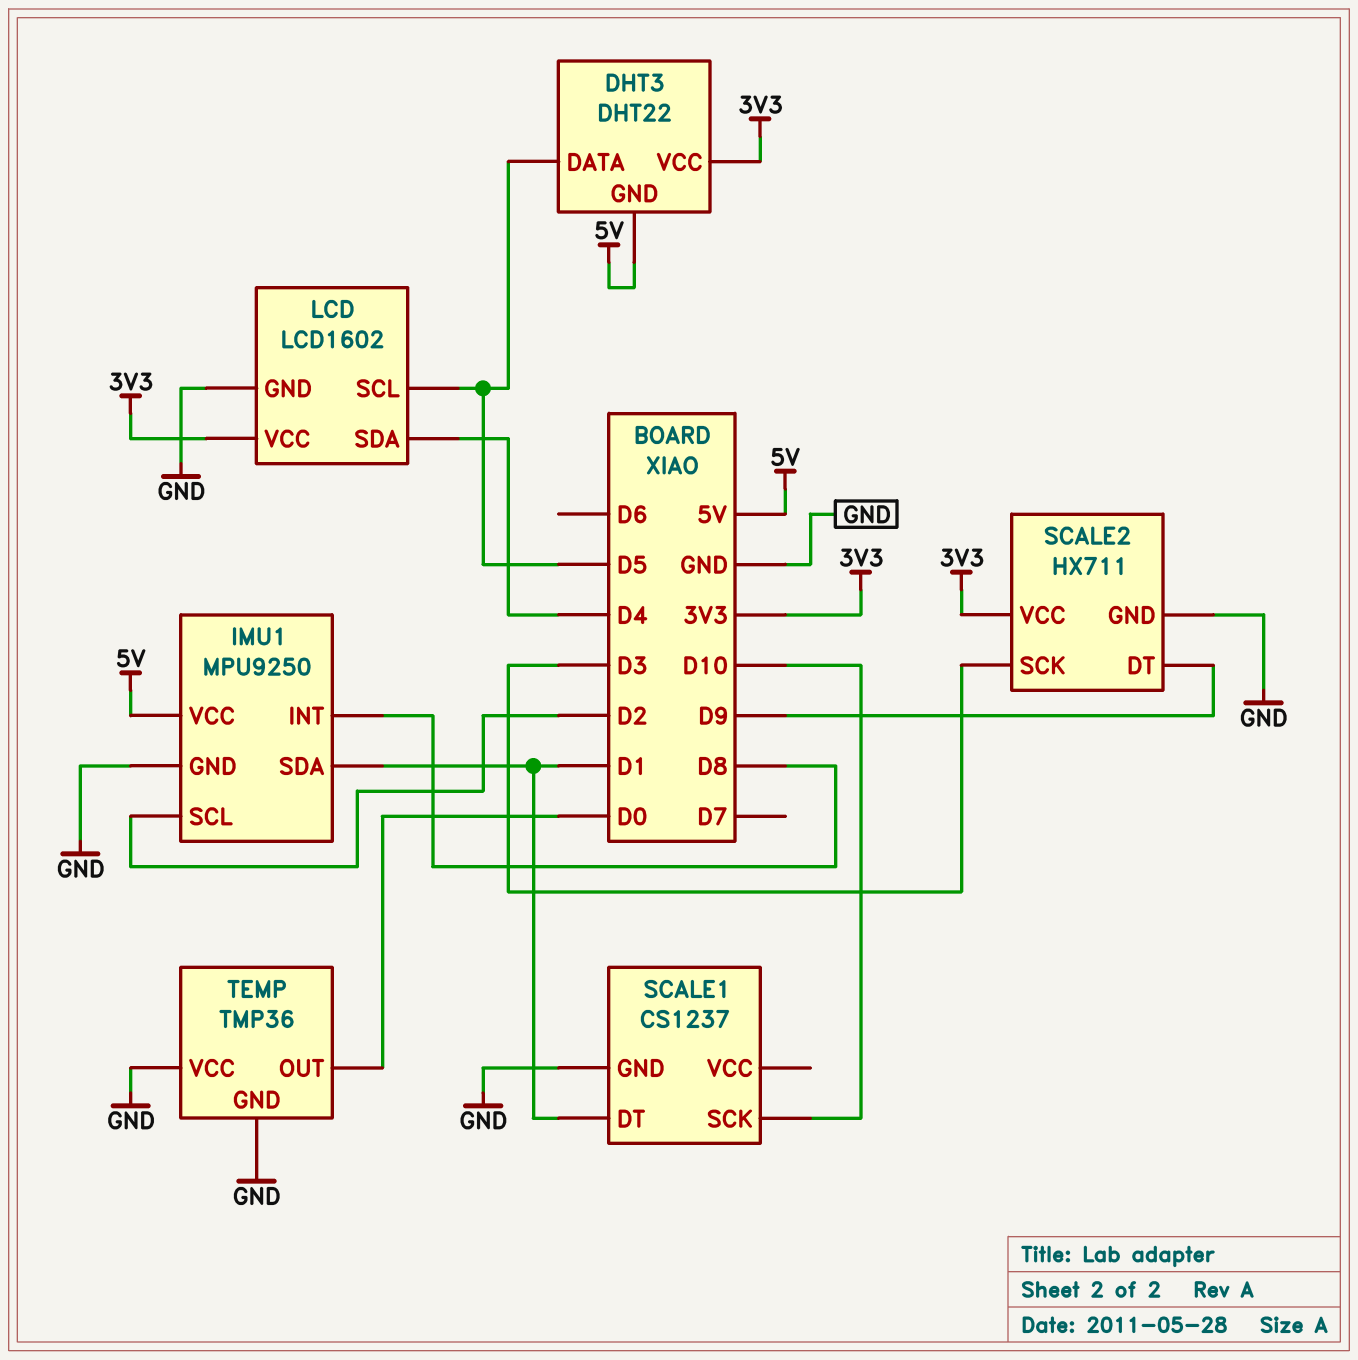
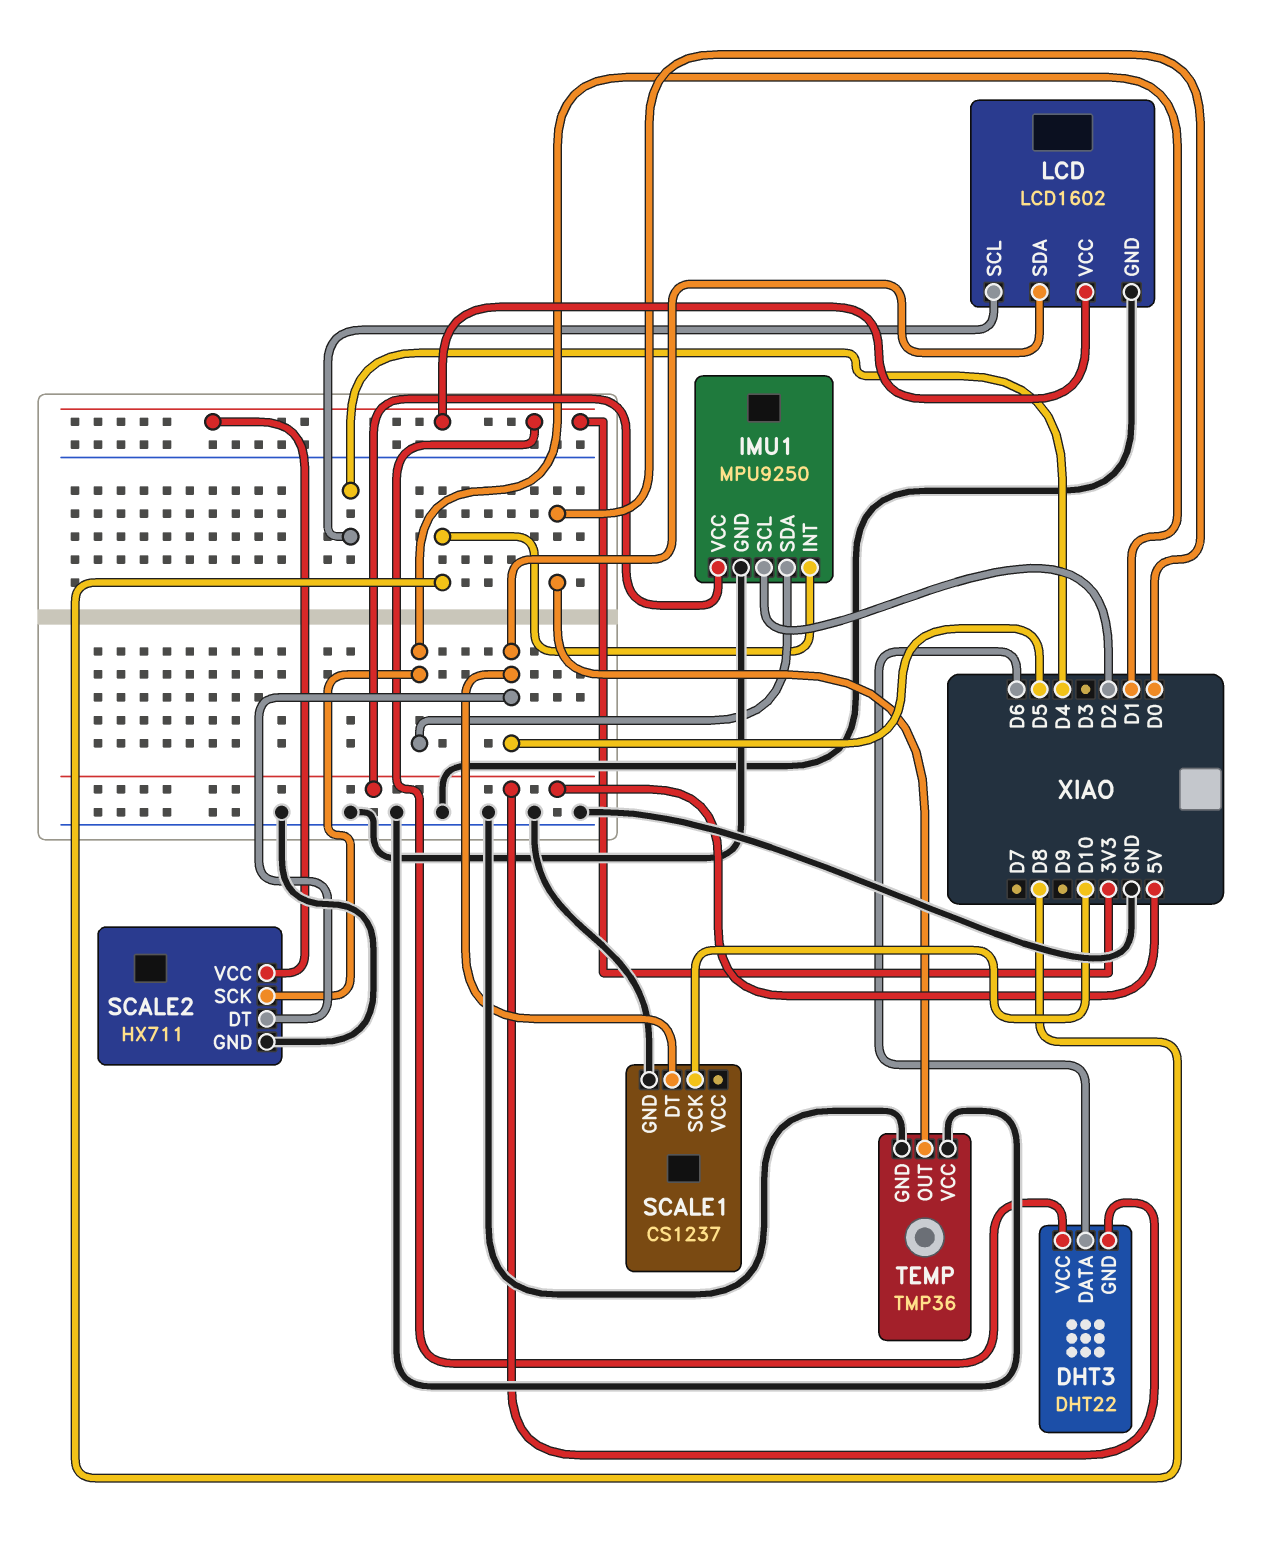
DHT3 pin DATA: D5 -> D6
LCD pin SCL: D5 -> D4
LCD pin SDA: D4 -> D5
SCALE1 pin DT: D1 -> D5
SCALE2 pin DT: D9 -> D5
SCALE2 pin SCK: D3 -> D1

